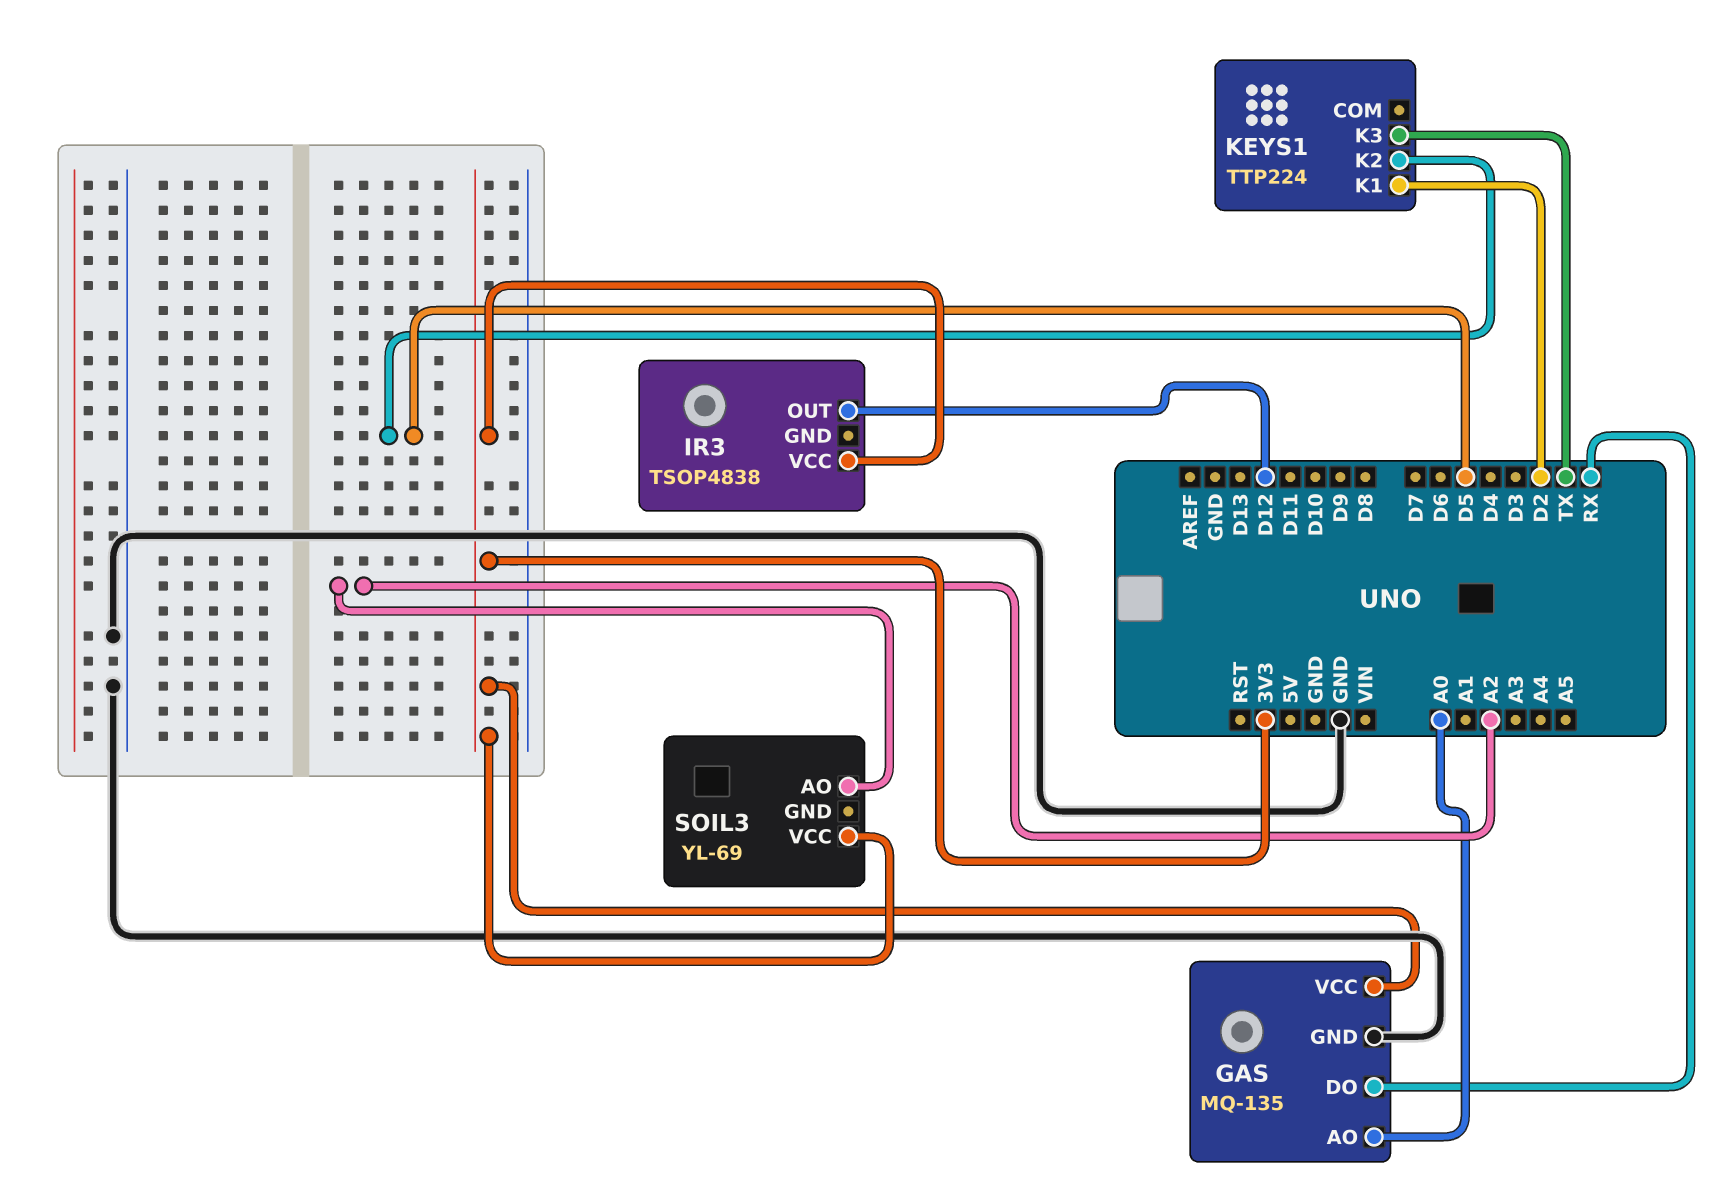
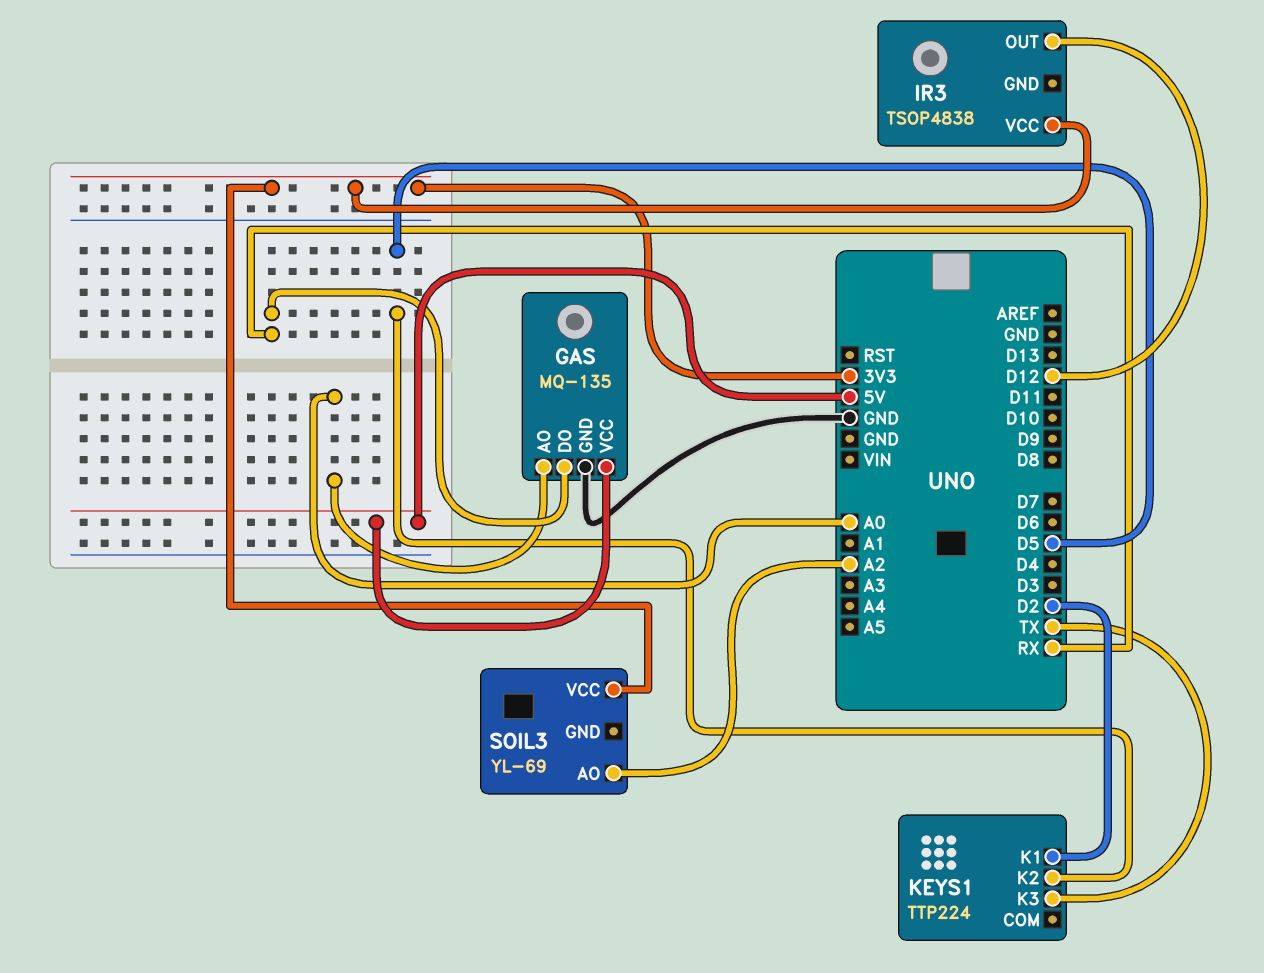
GAS pin VCC: 3V3 -> 5V

